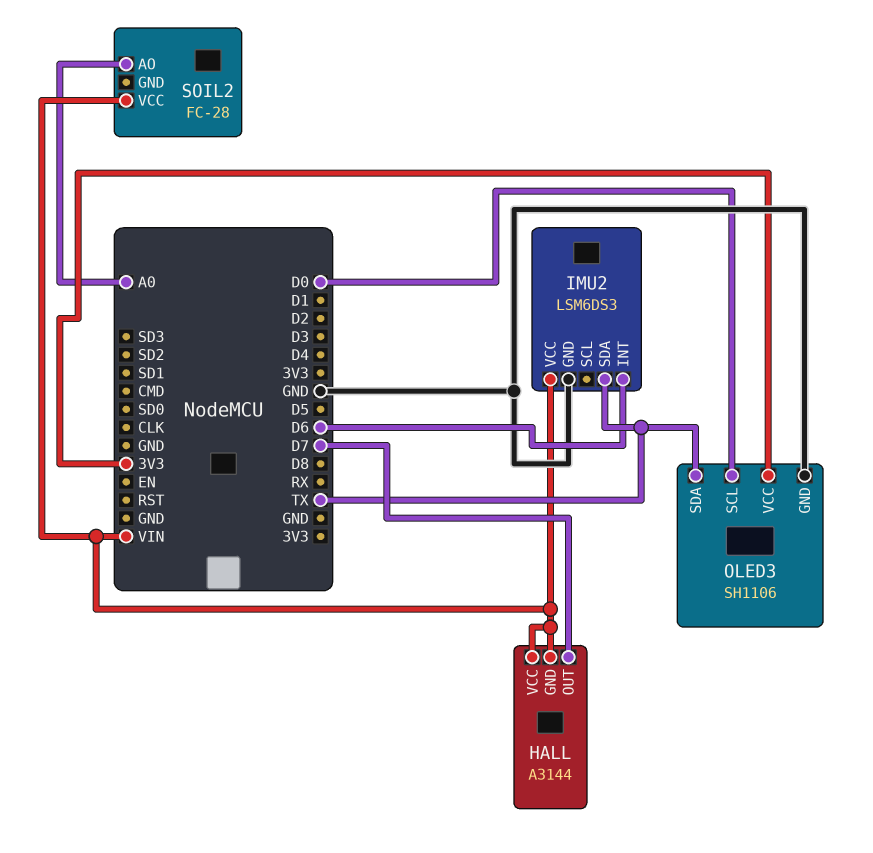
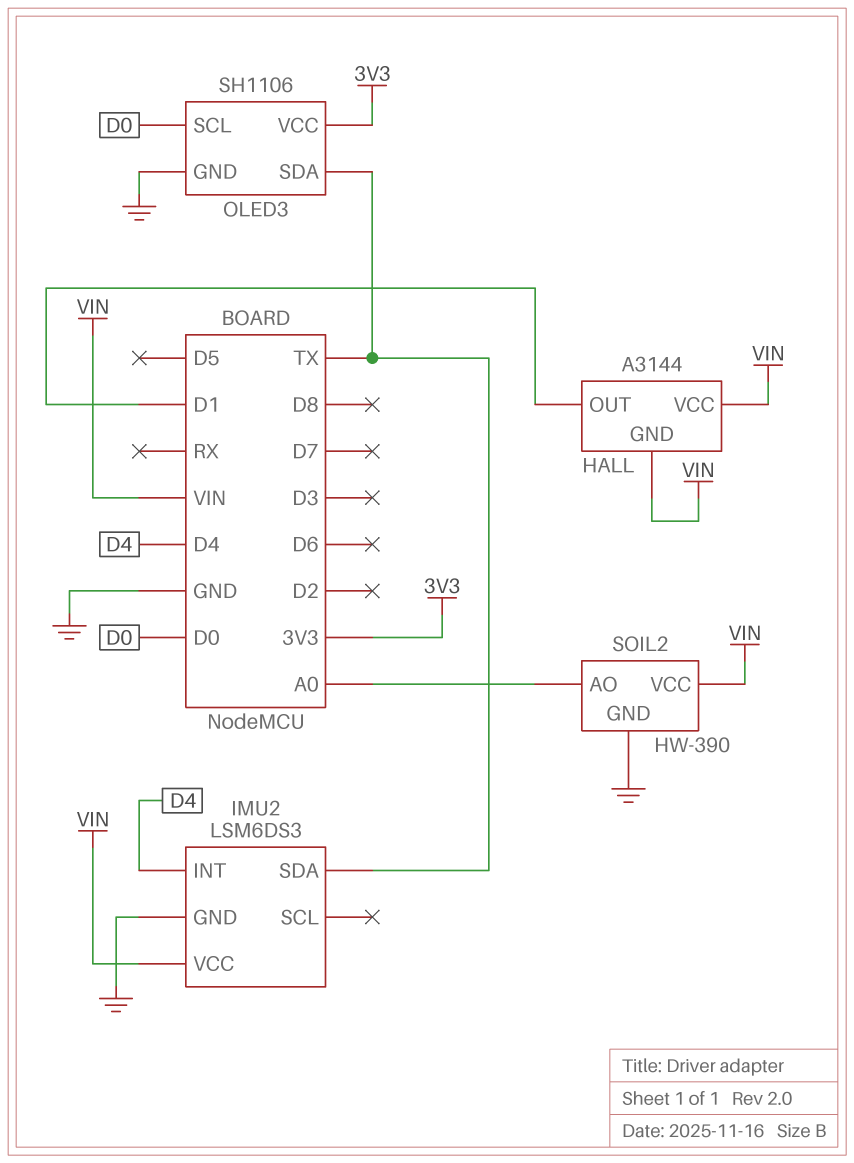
HALL pin OUT: D7 -> D1
IMU2 pin INT: D6 -> D4
SOIL2: FC-28 -> HW-390
SOIL2 pin GND: none -> GND

